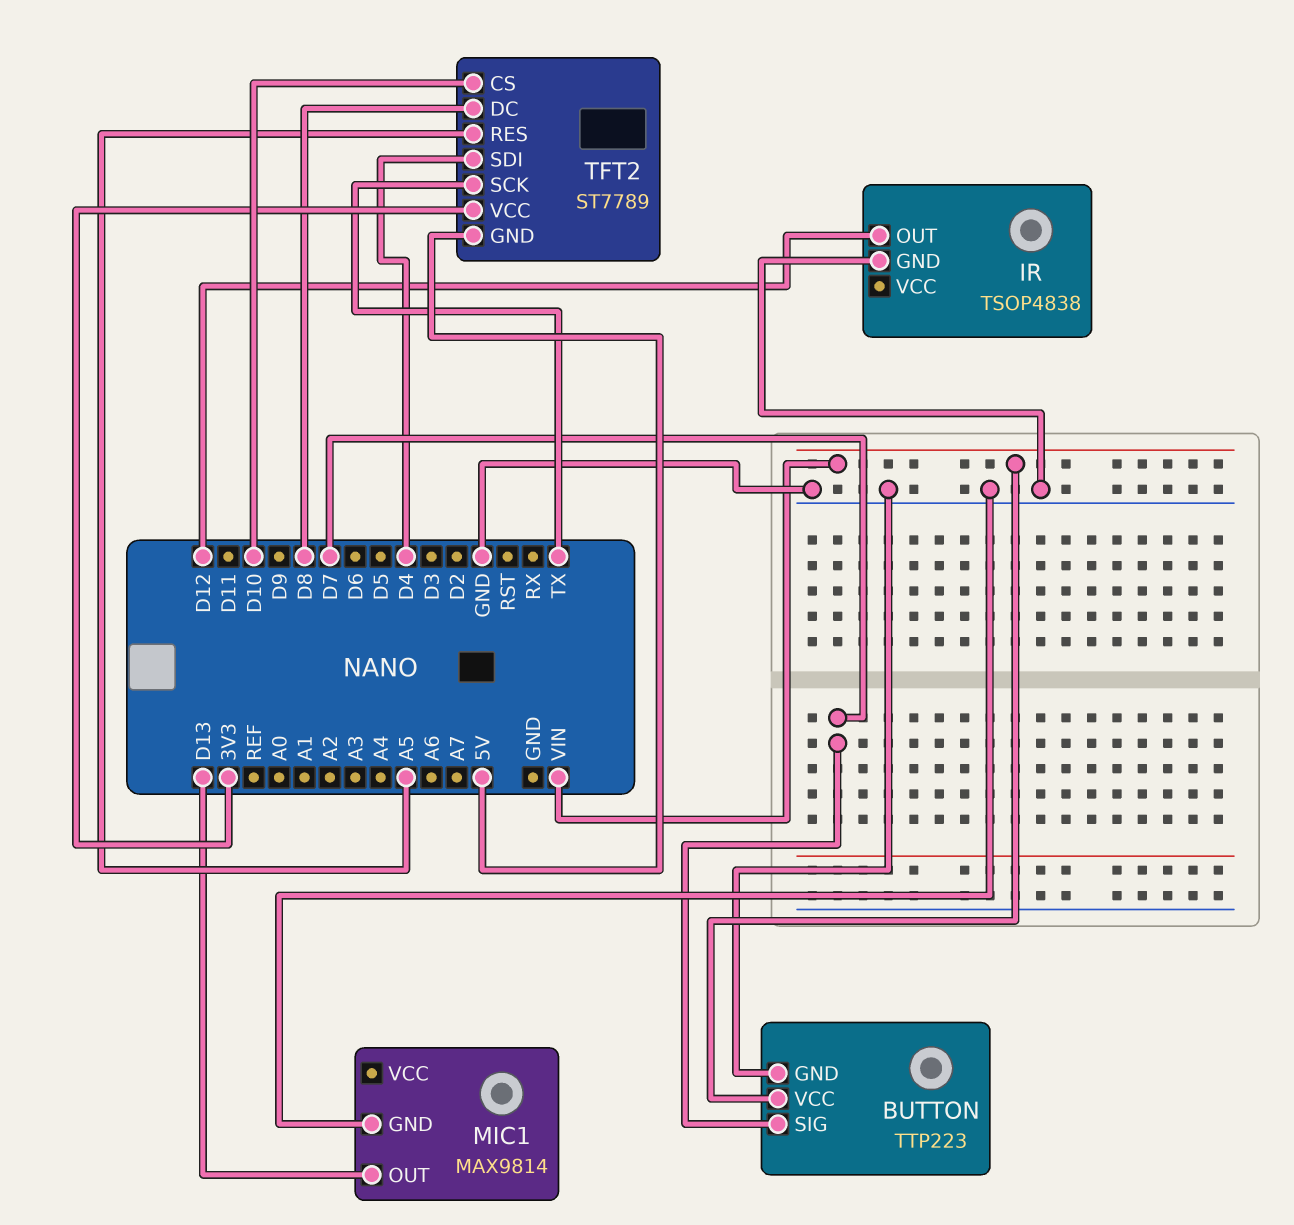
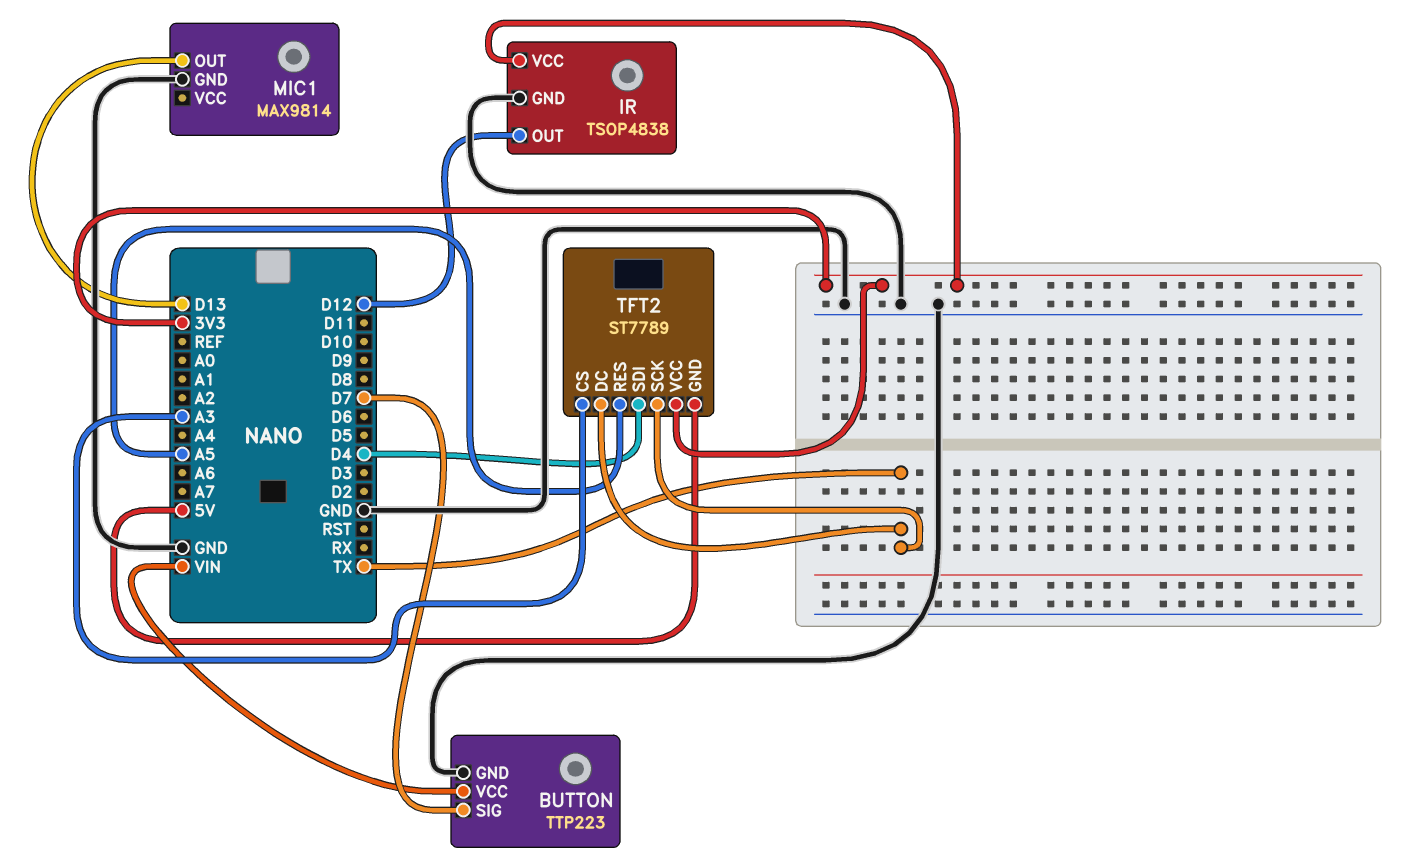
IR pin VCC: none -> 3V3
TFT2 pin CS: D10 -> A3
TFT2 pin DC: D8 -> TX

